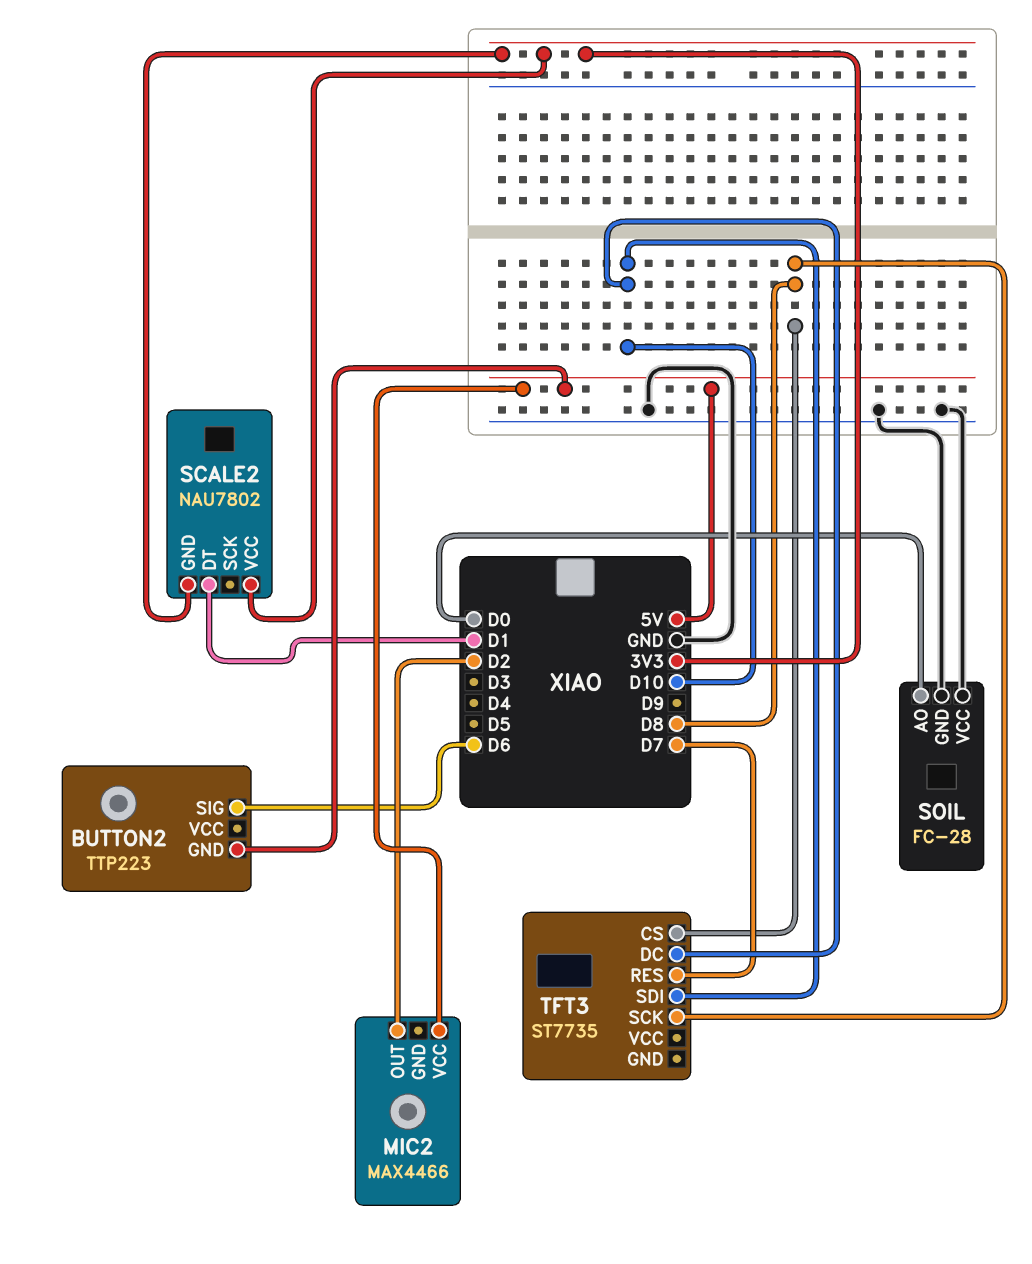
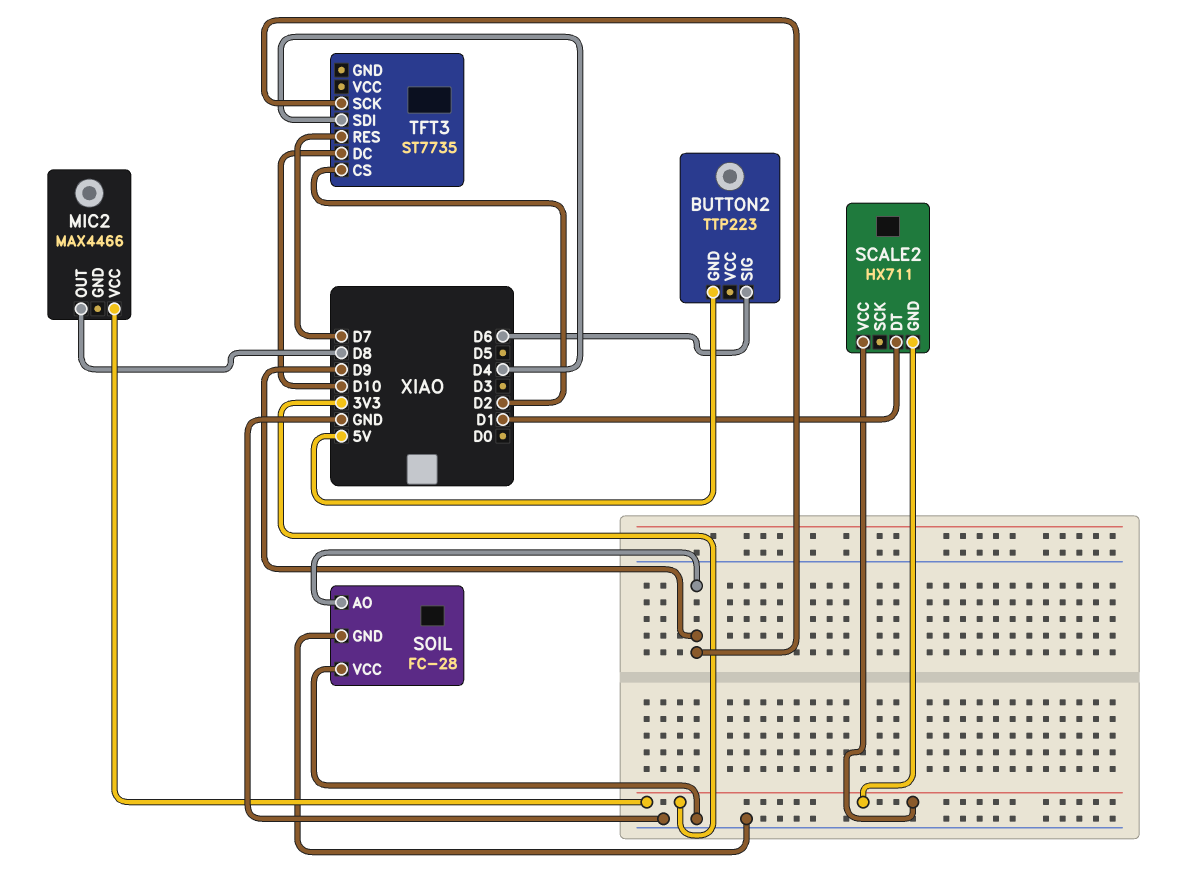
MIC2 pin OUT: D2 -> D8
MIC2 pin VCC: 5V -> 3V3
SCALE2: NAU7802 -> HX711
SOIL pin AO: D0 -> D9
TFT3 pin CS: D8 -> D2
TFT3 pin SCK: D8 -> D9
TFT3 pin SDI: D10 -> D4

